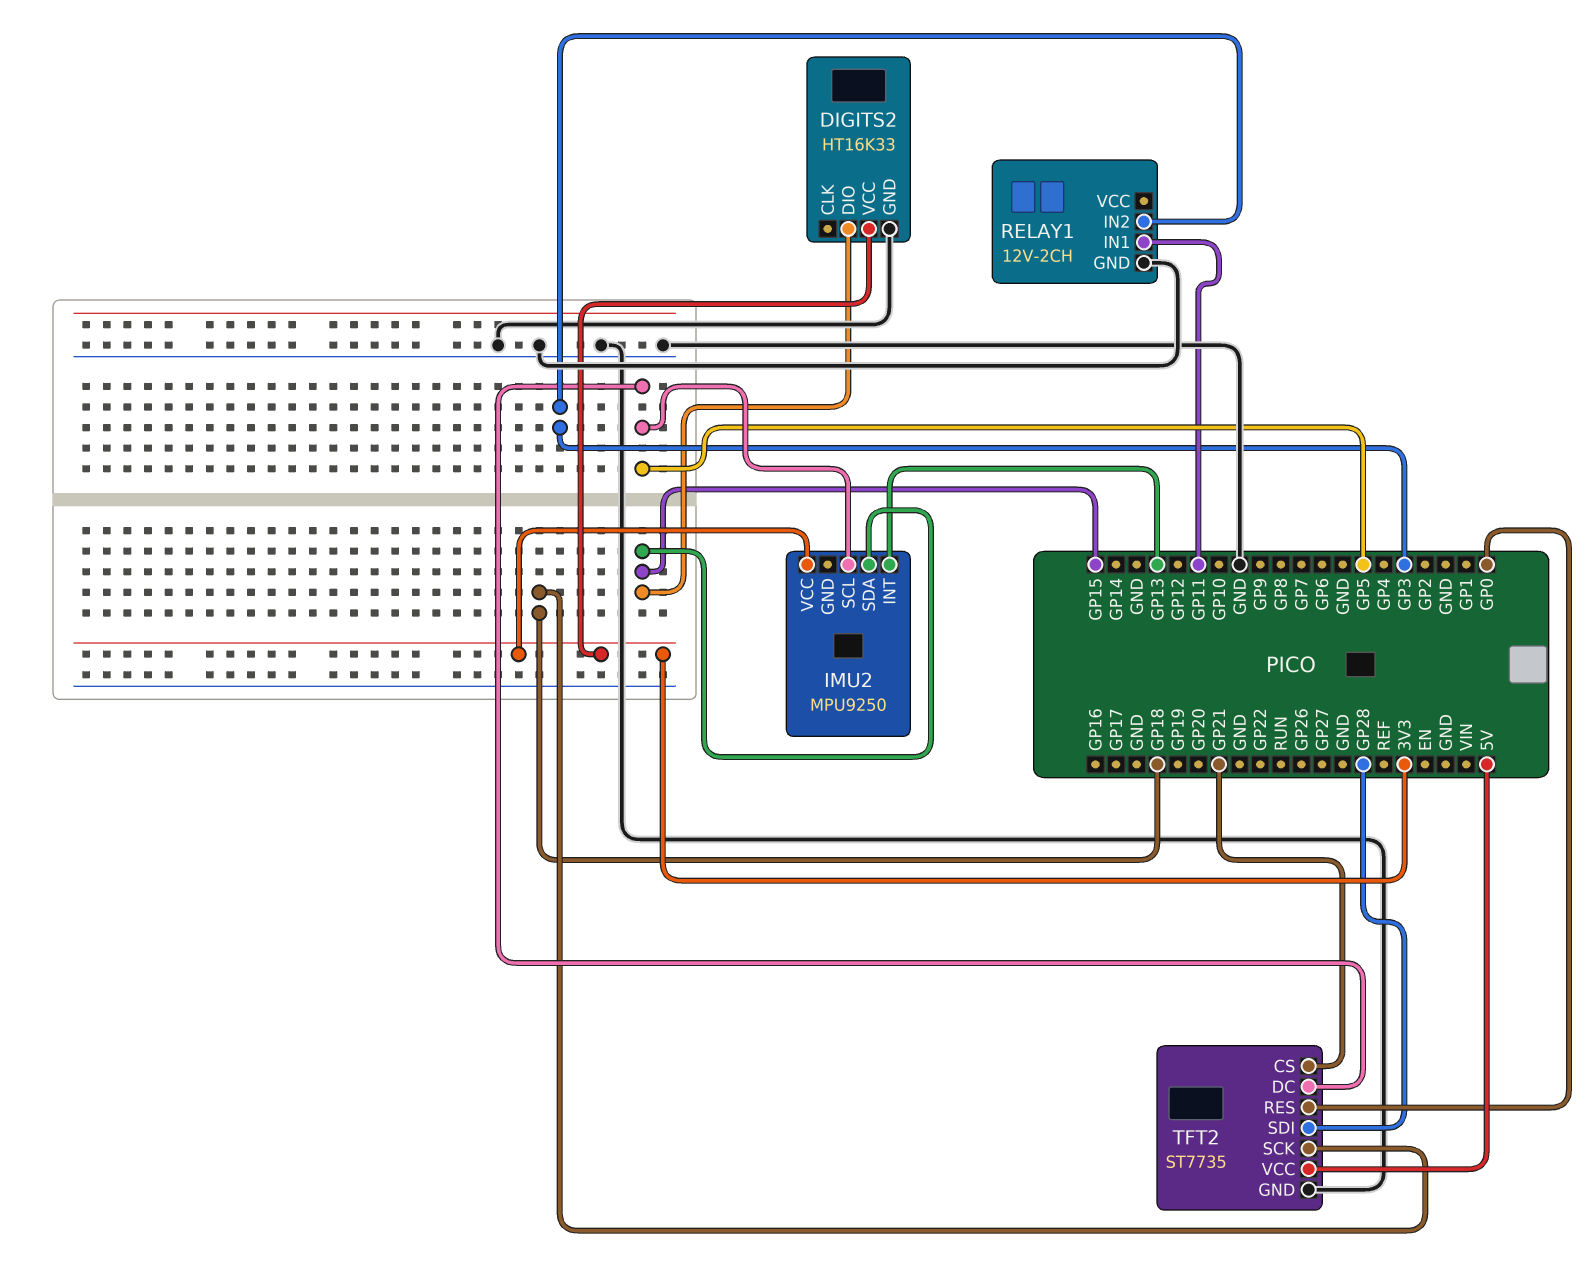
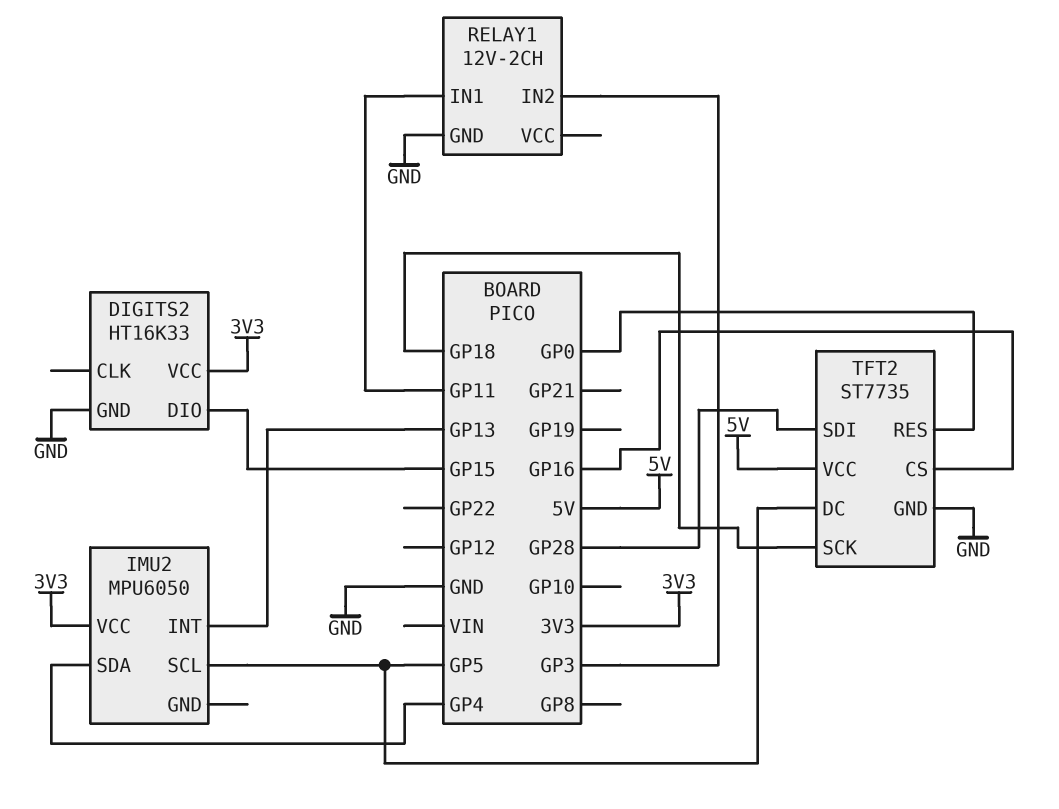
IMU2: MPU9250 -> MPU6050
IMU2 pin SDA: GP15 -> GP4
TFT2 pin CS: GP21 -> GP16

